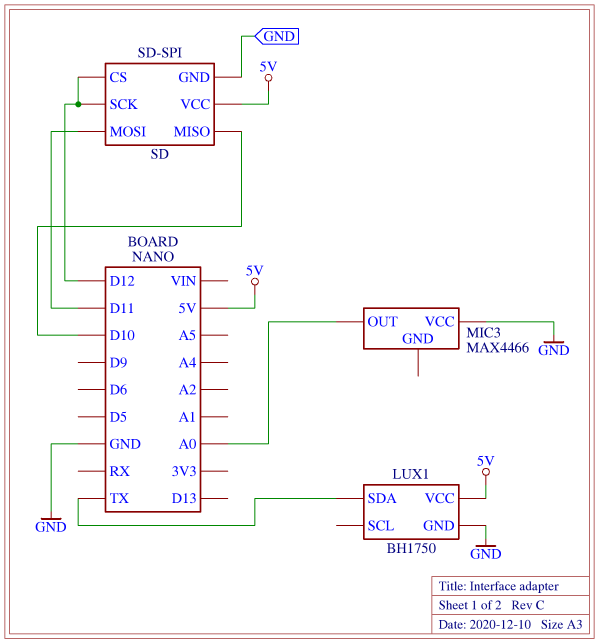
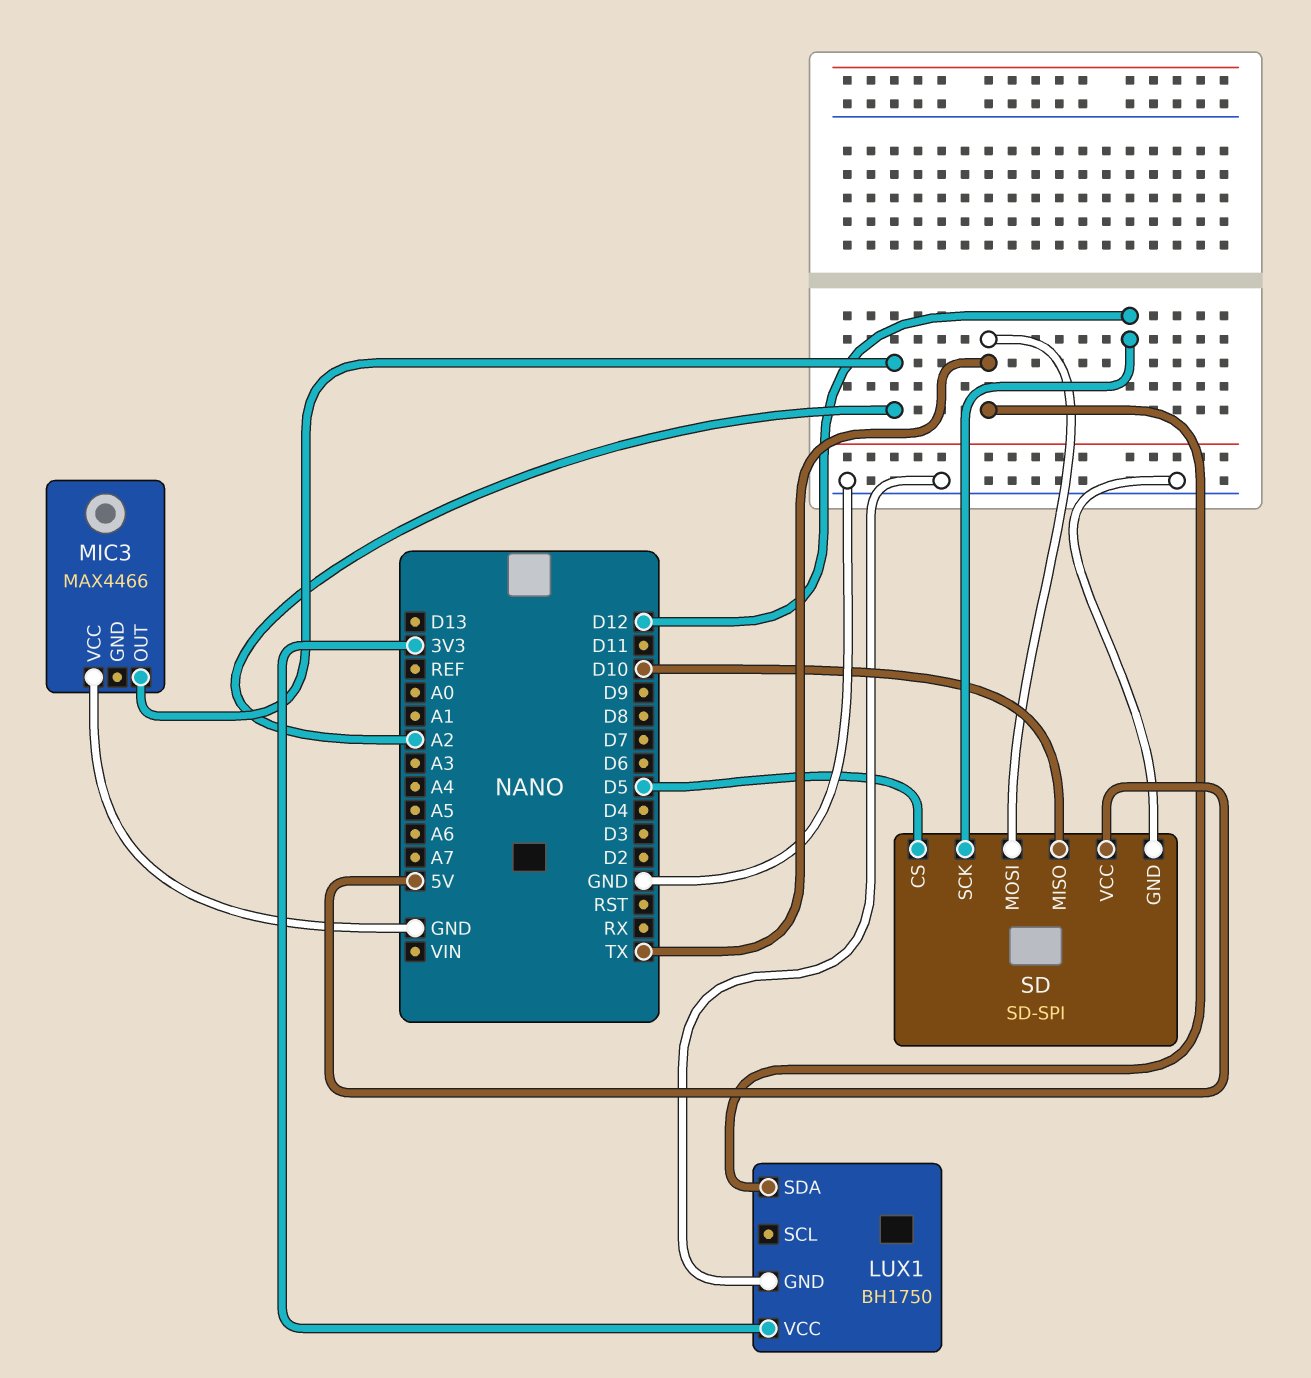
LUX1 pin VCC: 5V -> 3V3
MIC3 pin OUT: A0 -> A2
SD pin CS: D12 -> D5
SD pin MOSI: D11 -> TX

